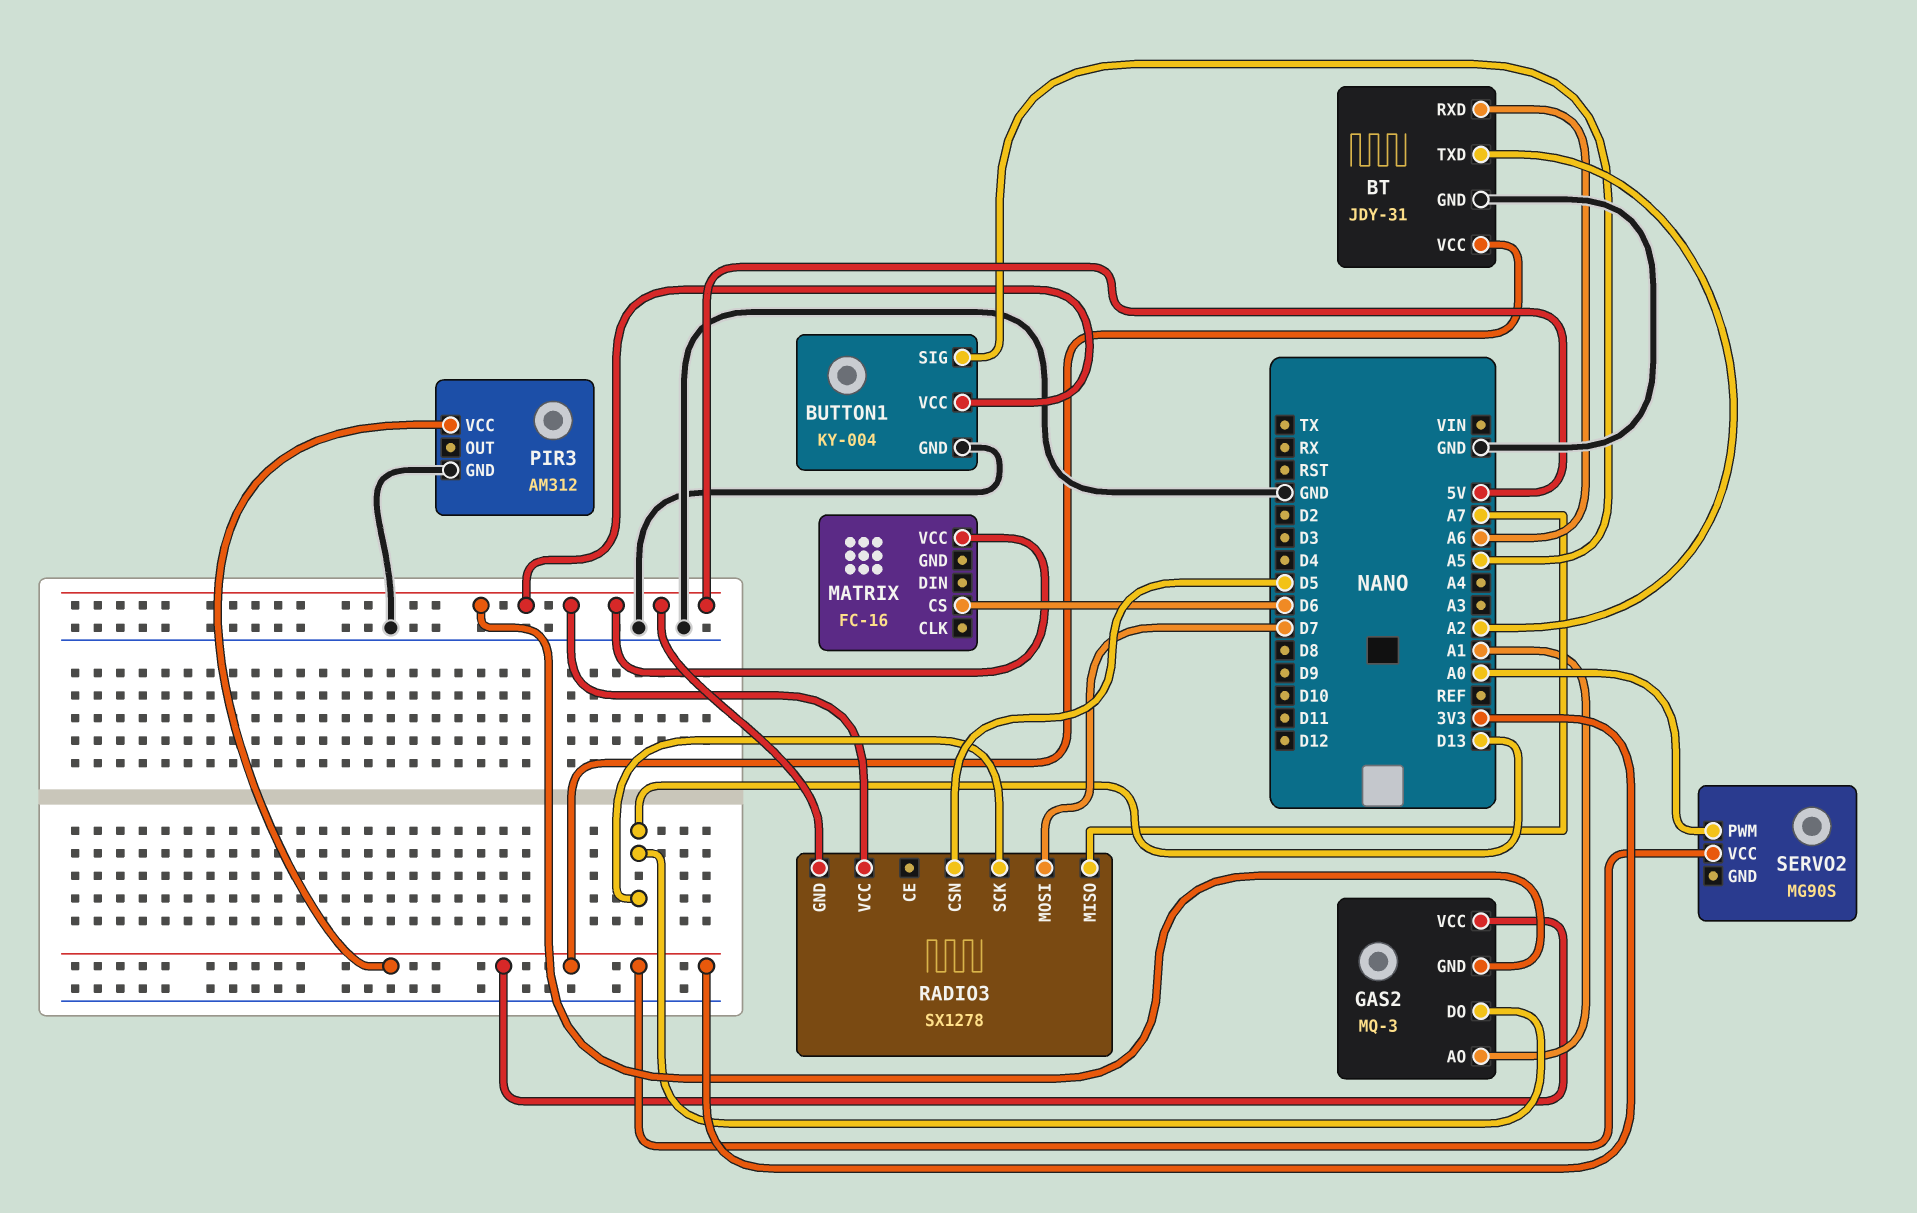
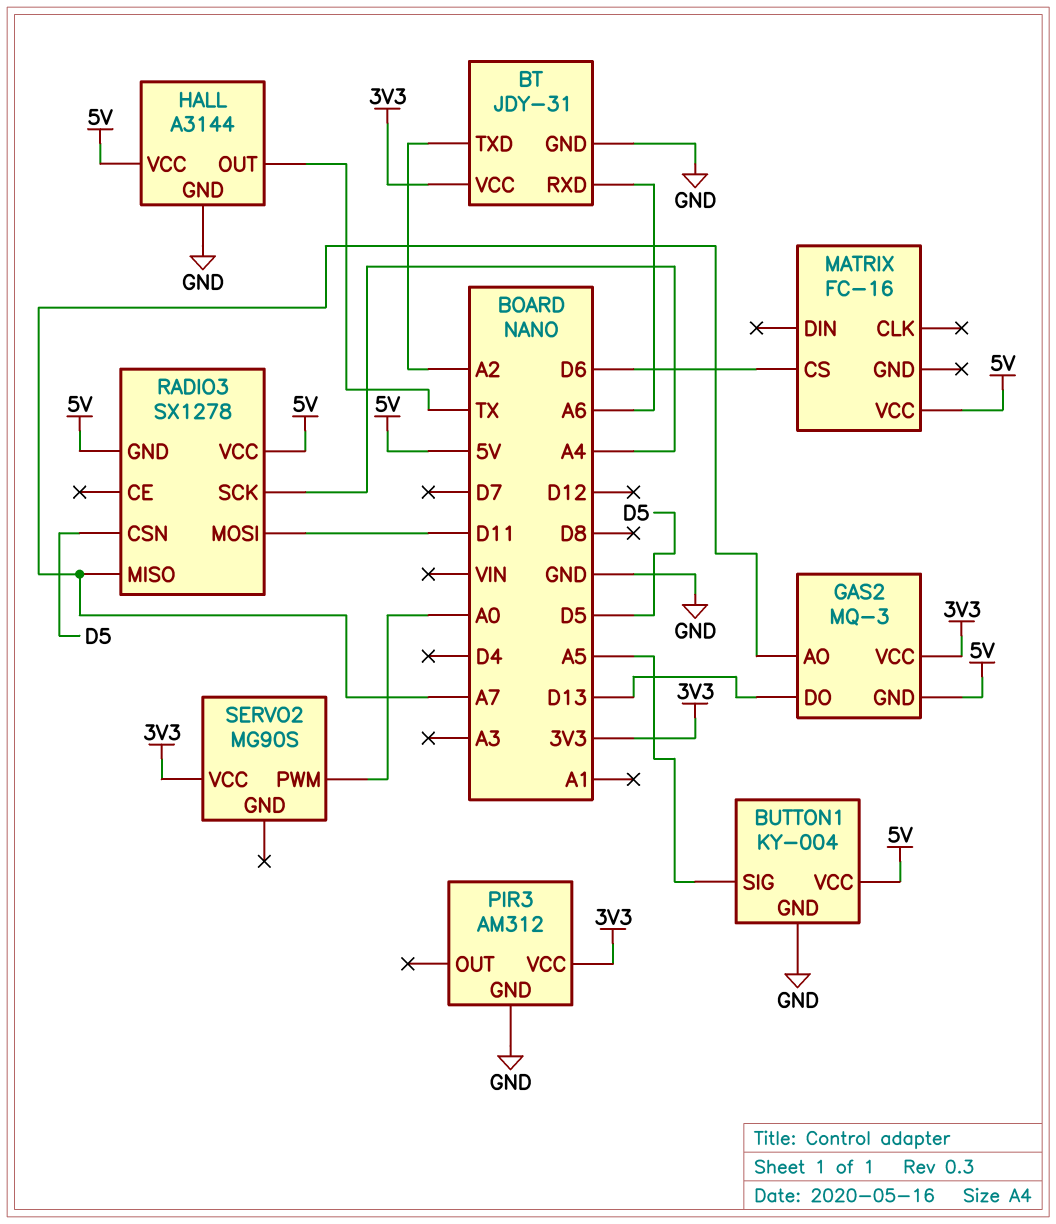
GAS2 pin AO: A1 -> A7
HALL: none -> A3144
HALL pin GND: none -> GND
HALL pin OUT: none -> TX
HALL pin VCC: none -> 5V
RADIO3 pin MOSI: D7 -> D11
RADIO3 pin SCK: D13 -> A4

